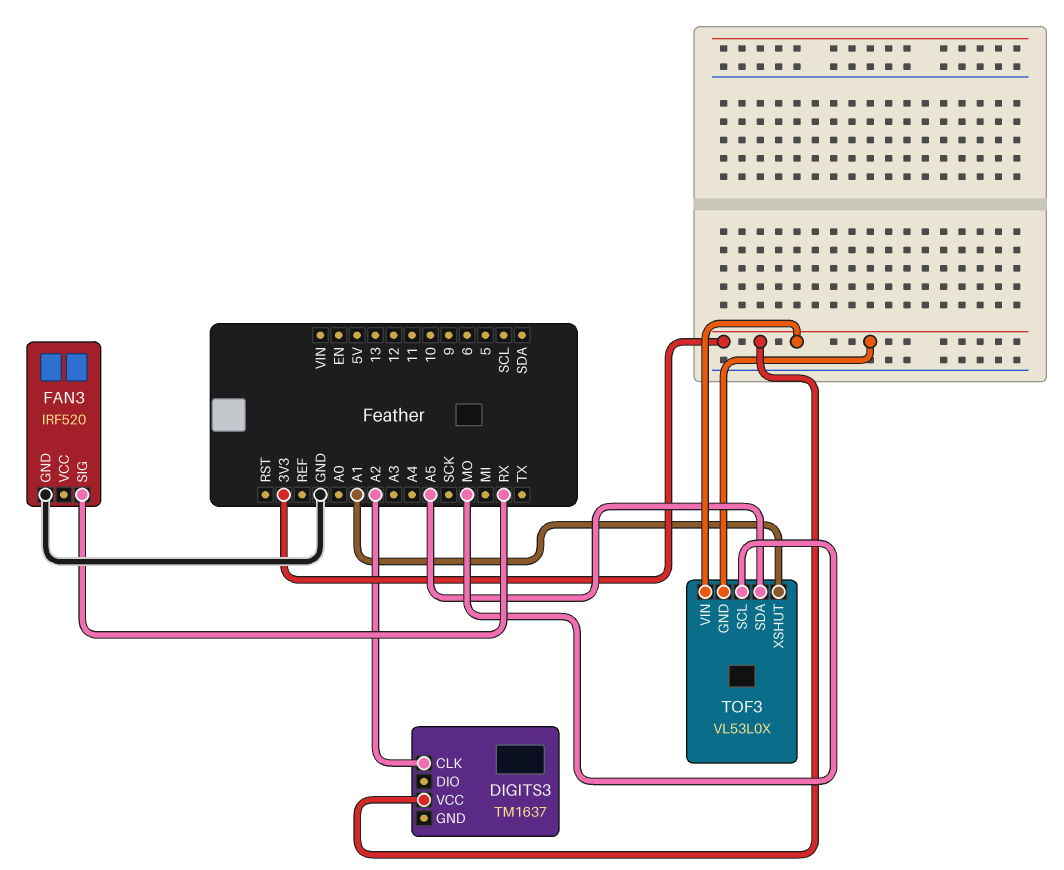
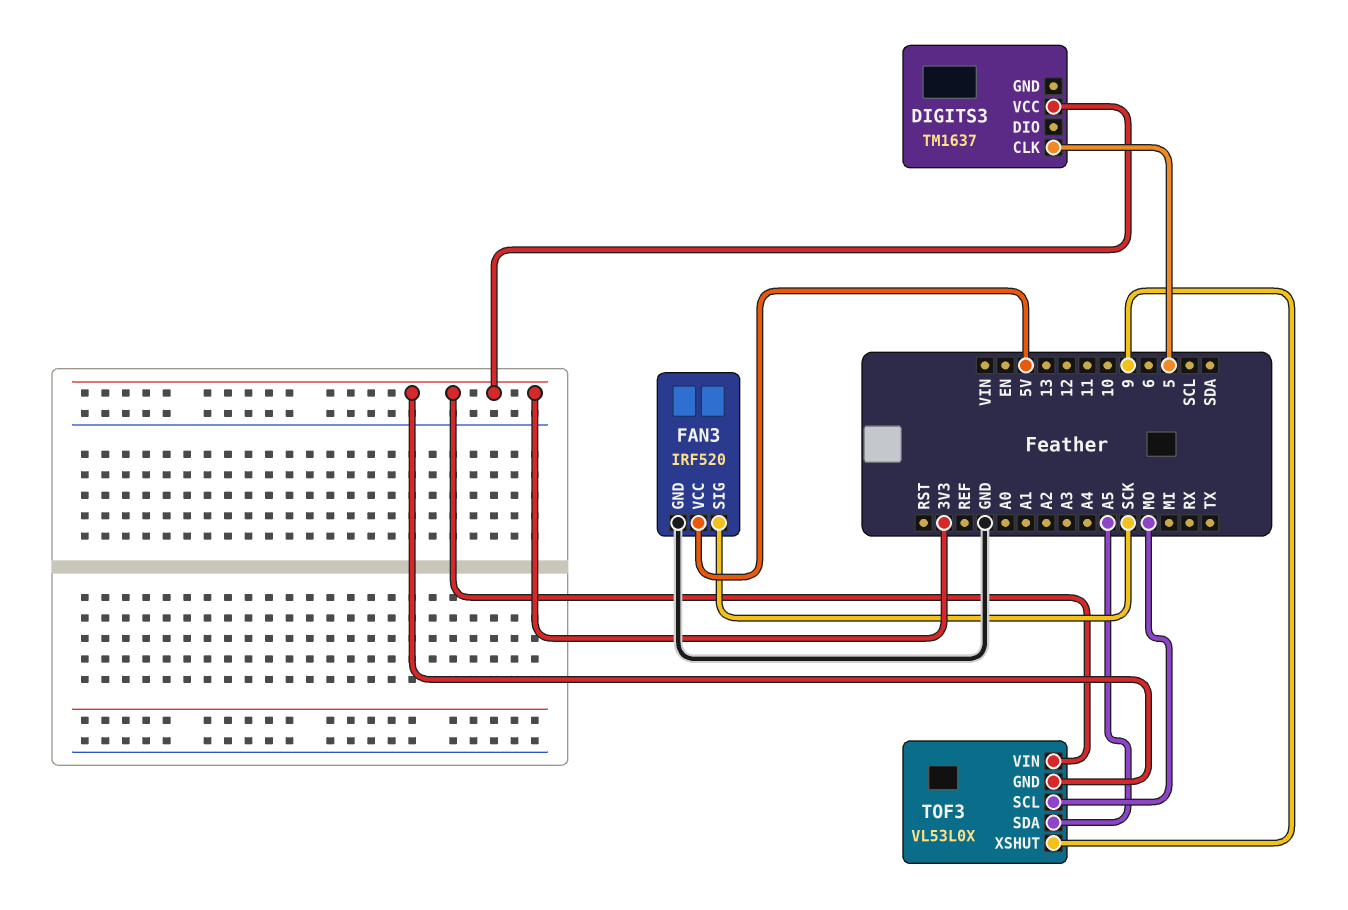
DIGITS3 pin CLK: A2 -> 5
FAN3 pin SIG: RX -> SCK
FAN3 pin VCC: none -> 5V
TOF3 pin XSHUT: A1 -> 9

